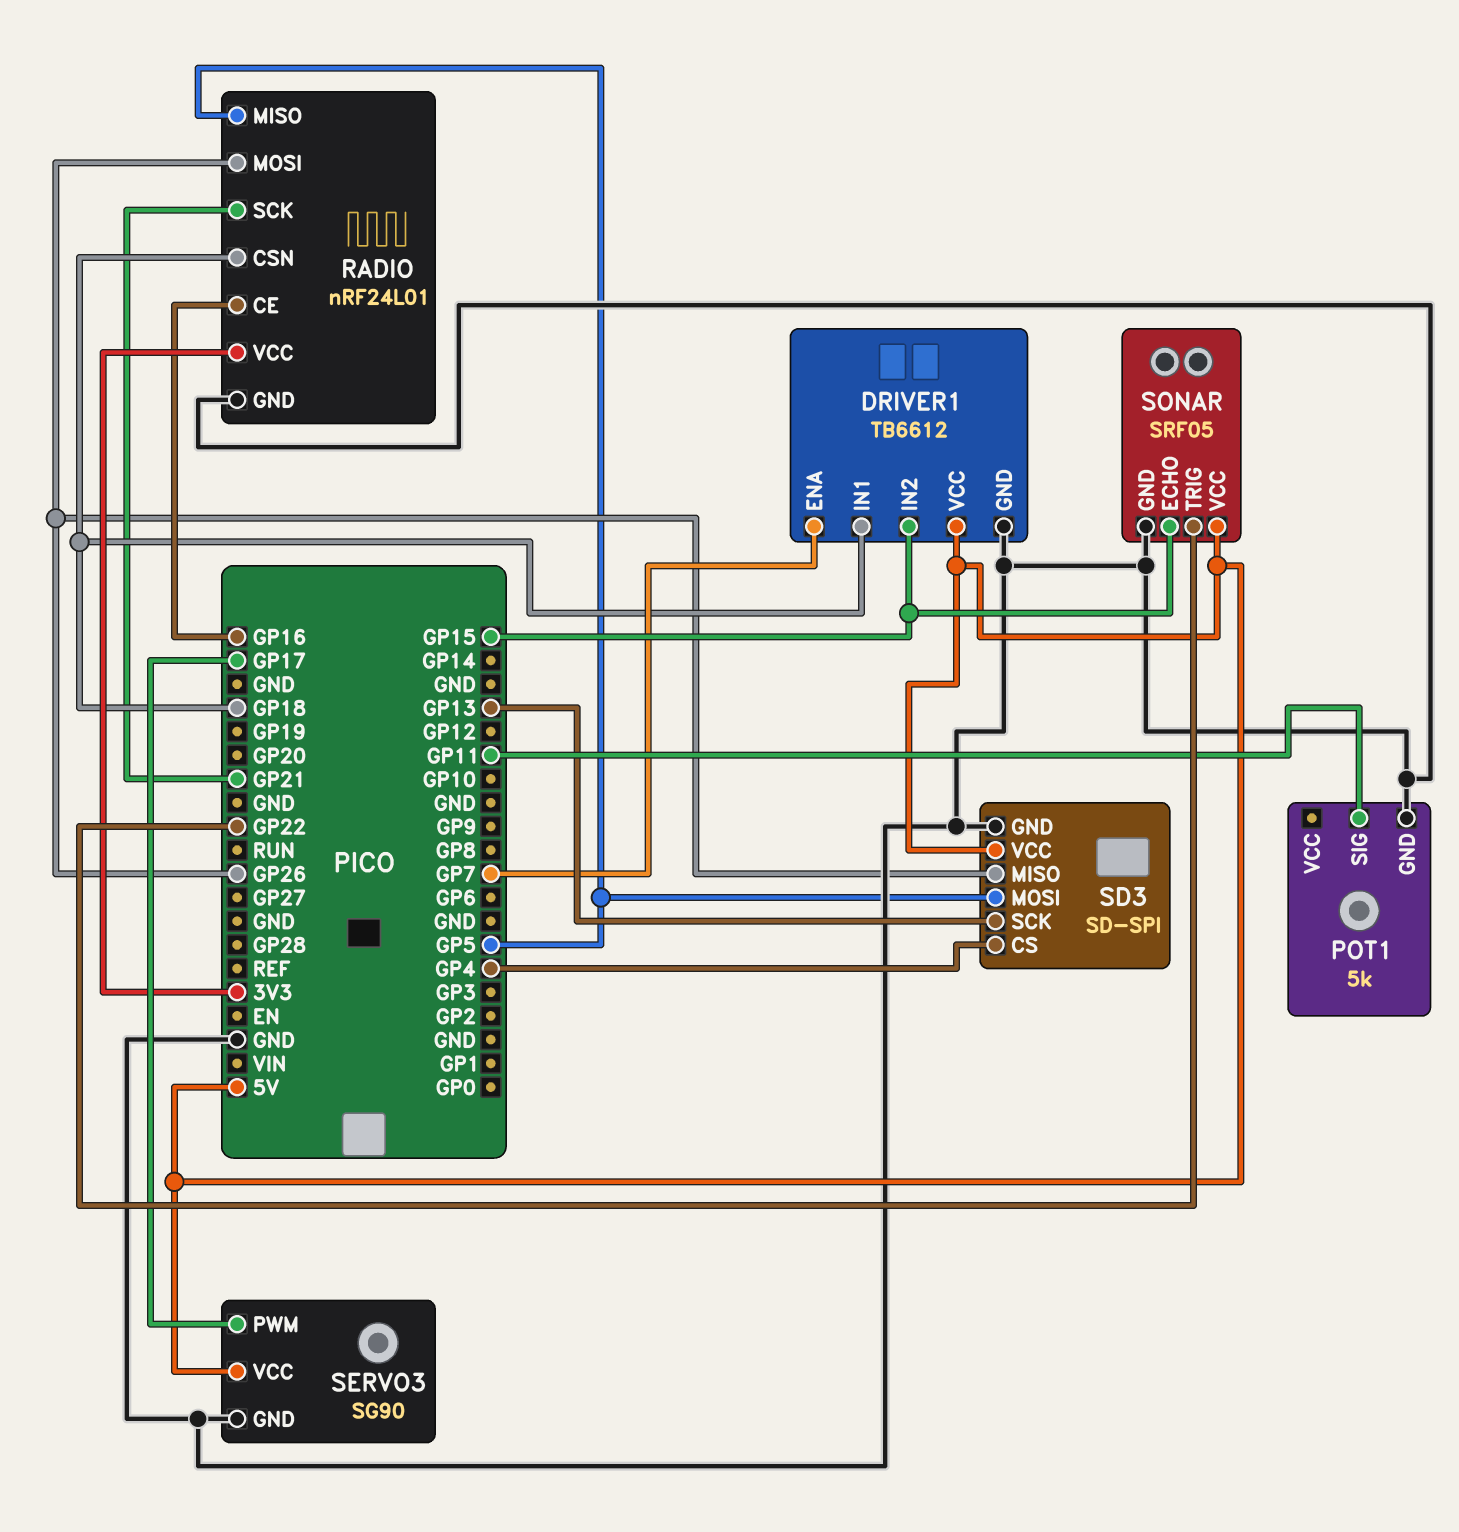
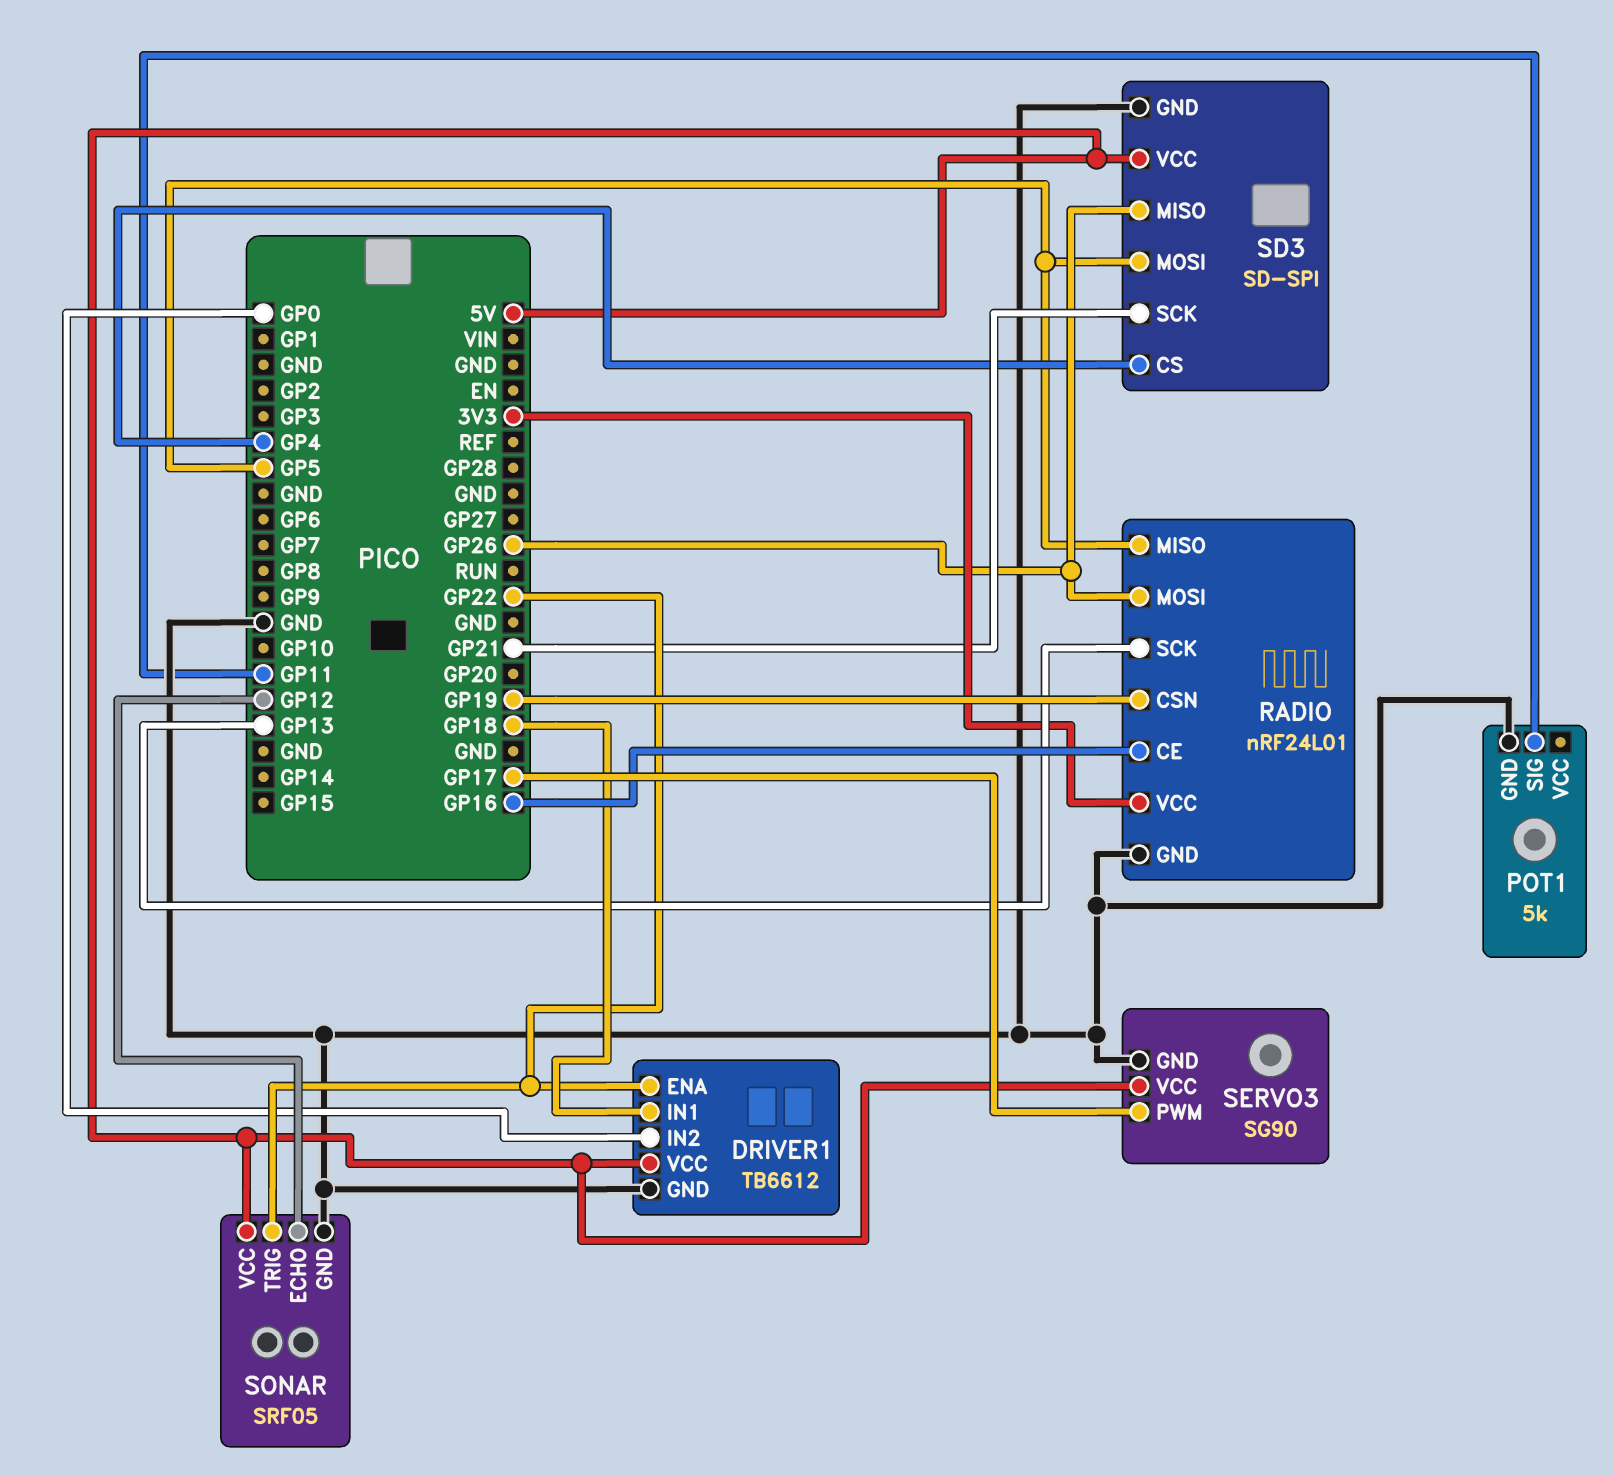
DRIVER1 pin ENA: GP7 -> GP22
DRIVER1 pin IN2: GP15 -> GP0
RADIO pin CSN: GP18 -> GP19
RADIO pin SCK: GP21 -> GP13
SD3 pin SCK: GP13 -> GP21
SONAR pin ECHO: GP15 -> GP12

